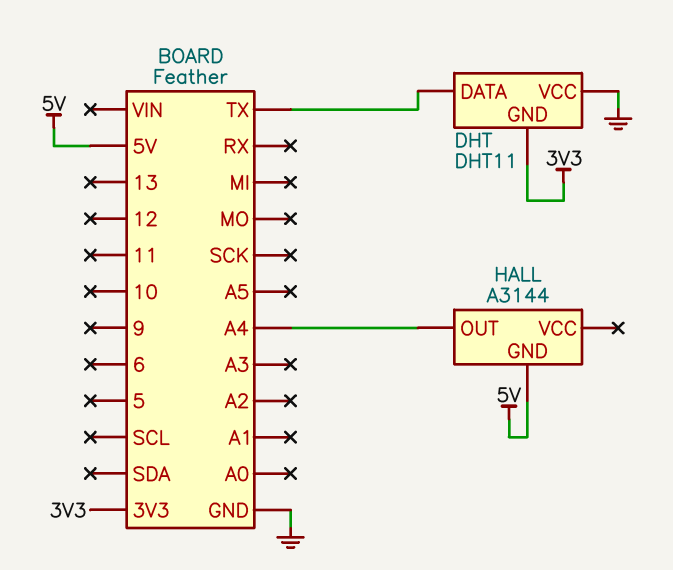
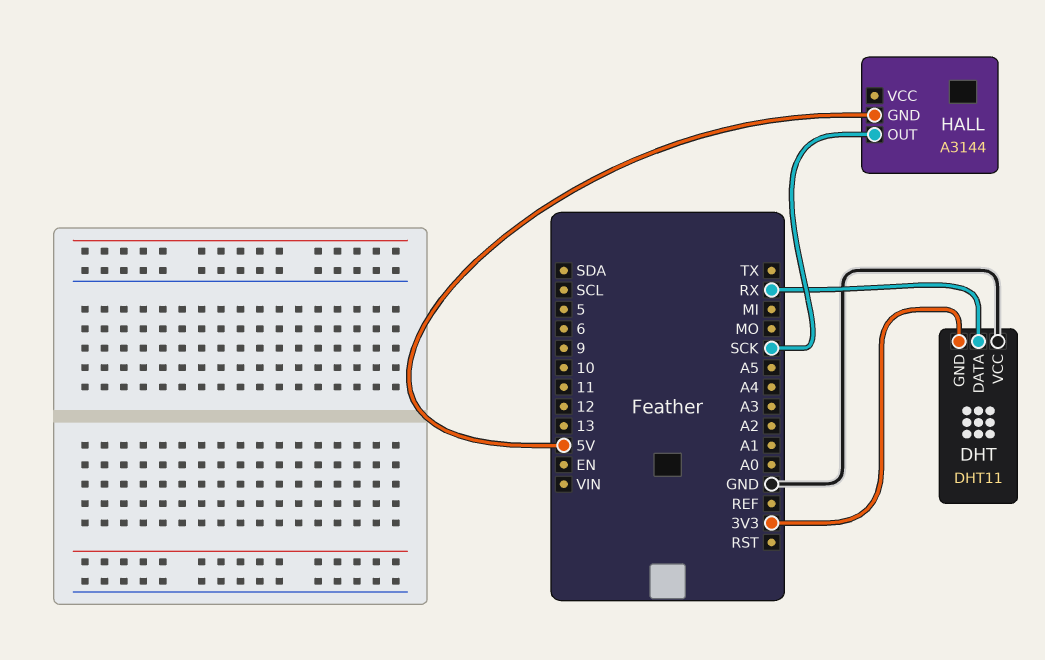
DHT pin DATA: TX -> RX
HALL pin OUT: A4 -> SCK

